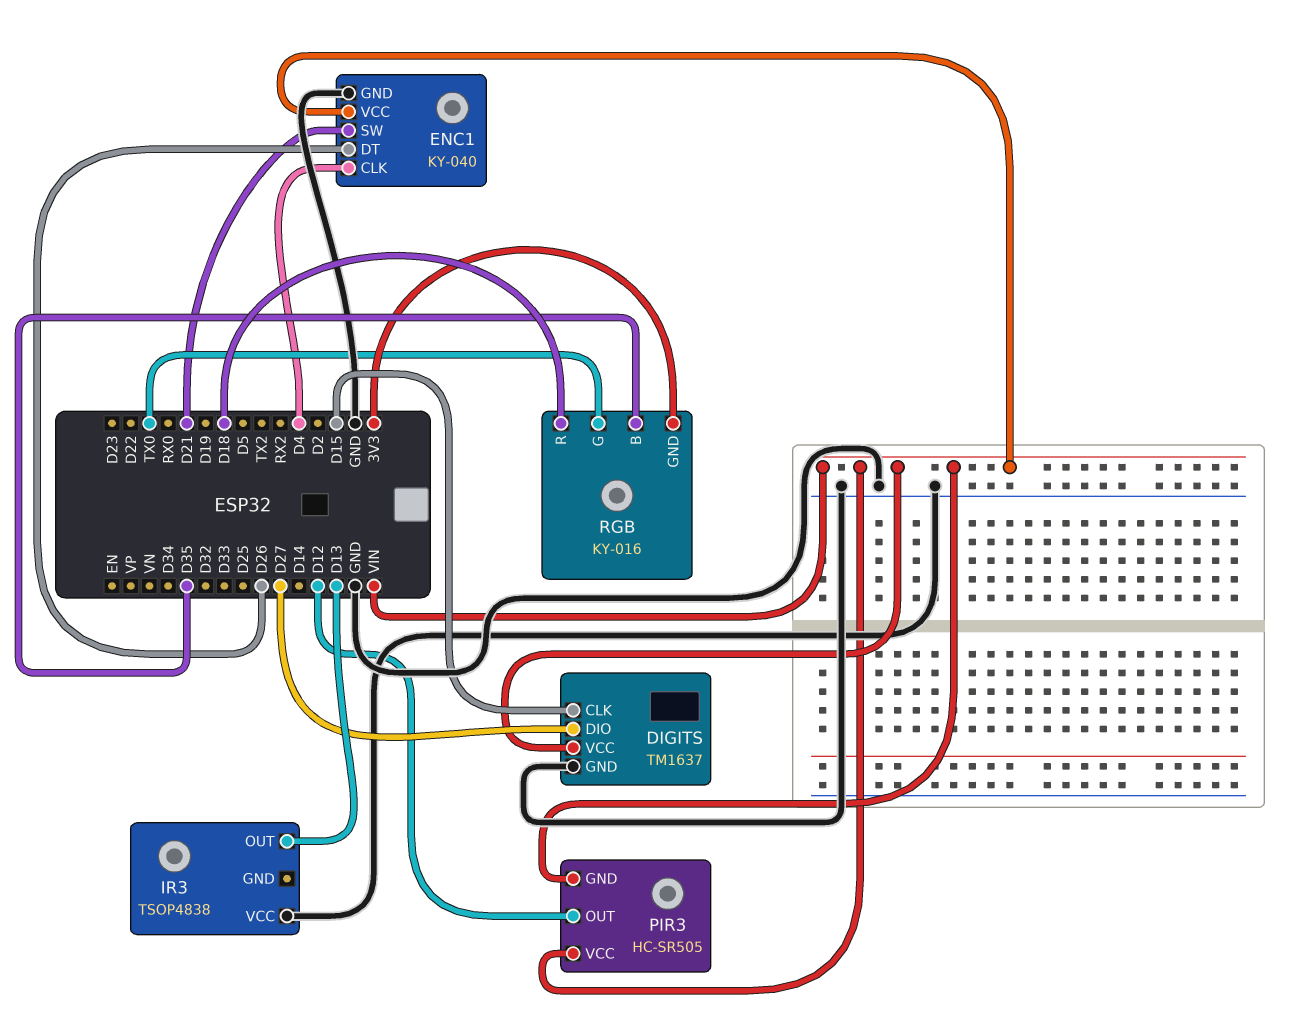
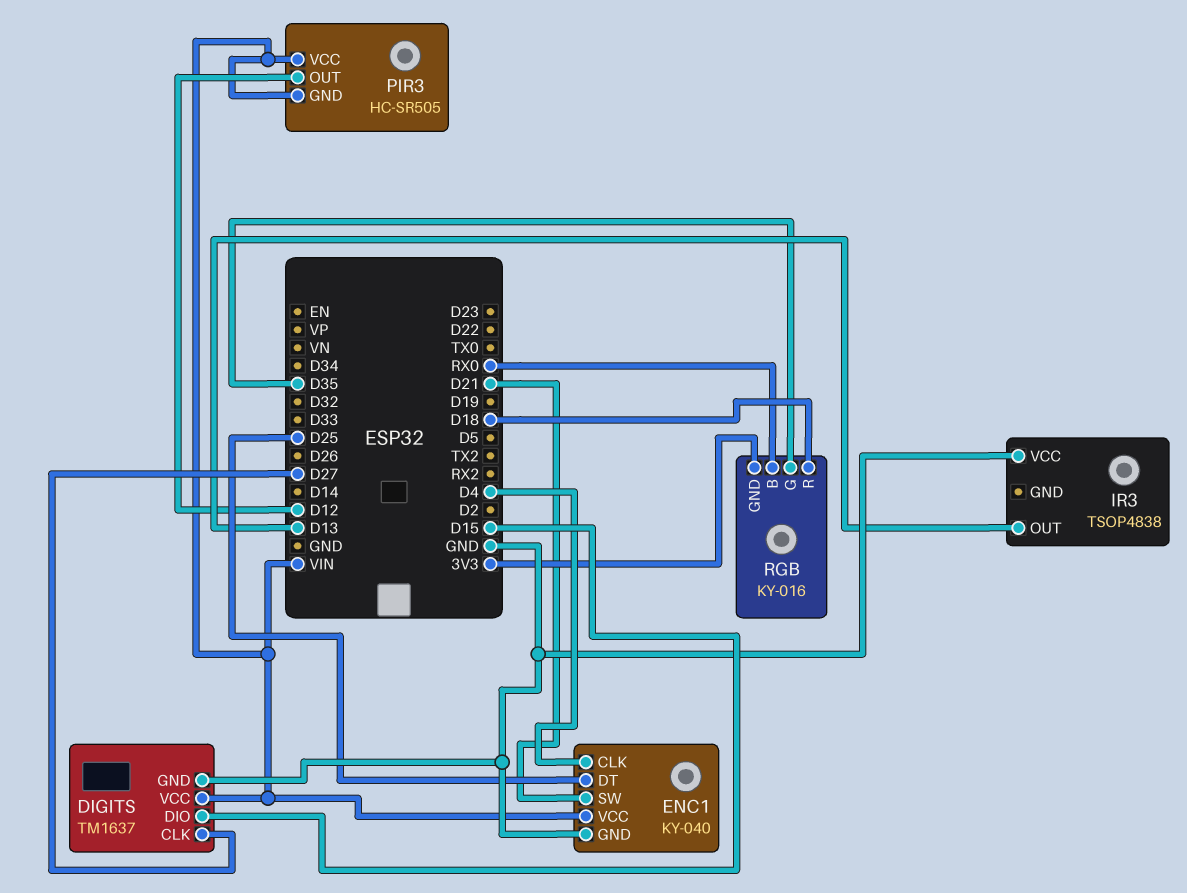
DIGITS pin CLK: D15 -> D27
DIGITS pin DIO: D27 -> D15
ENC1 pin DT: D26 -> D25
RGB pin B: D35 -> RX0
RGB pin G: TX0 -> D35

